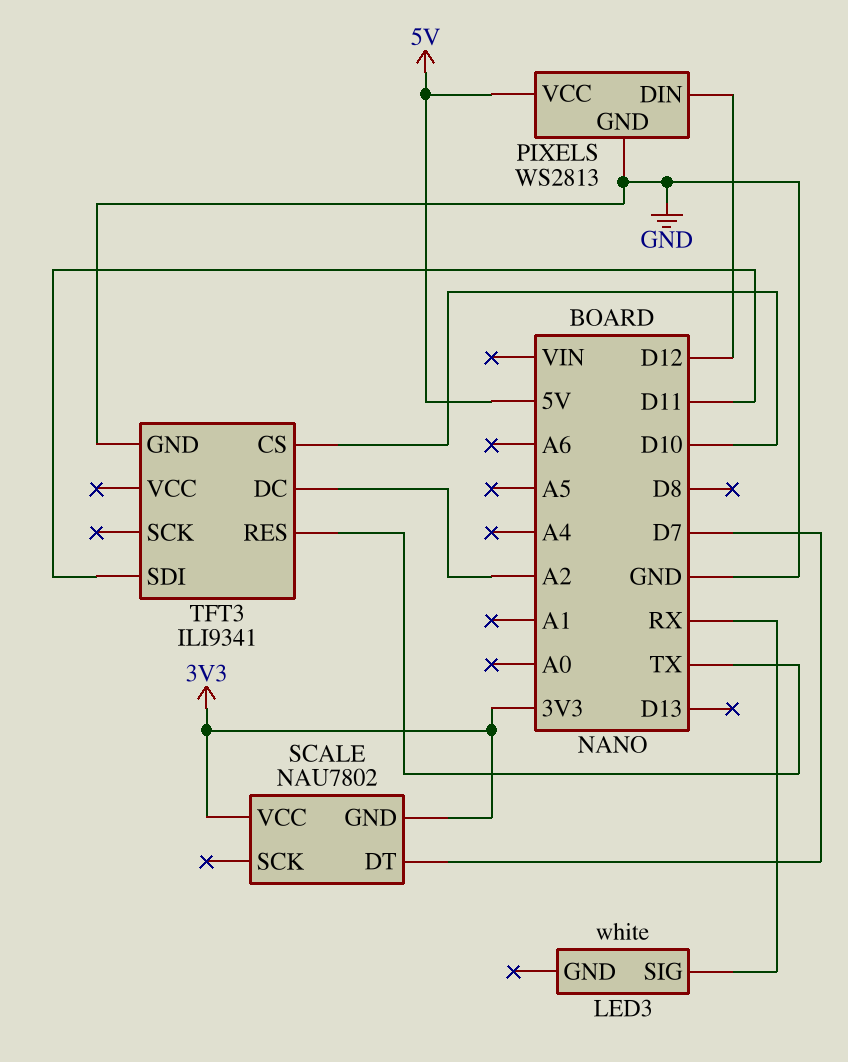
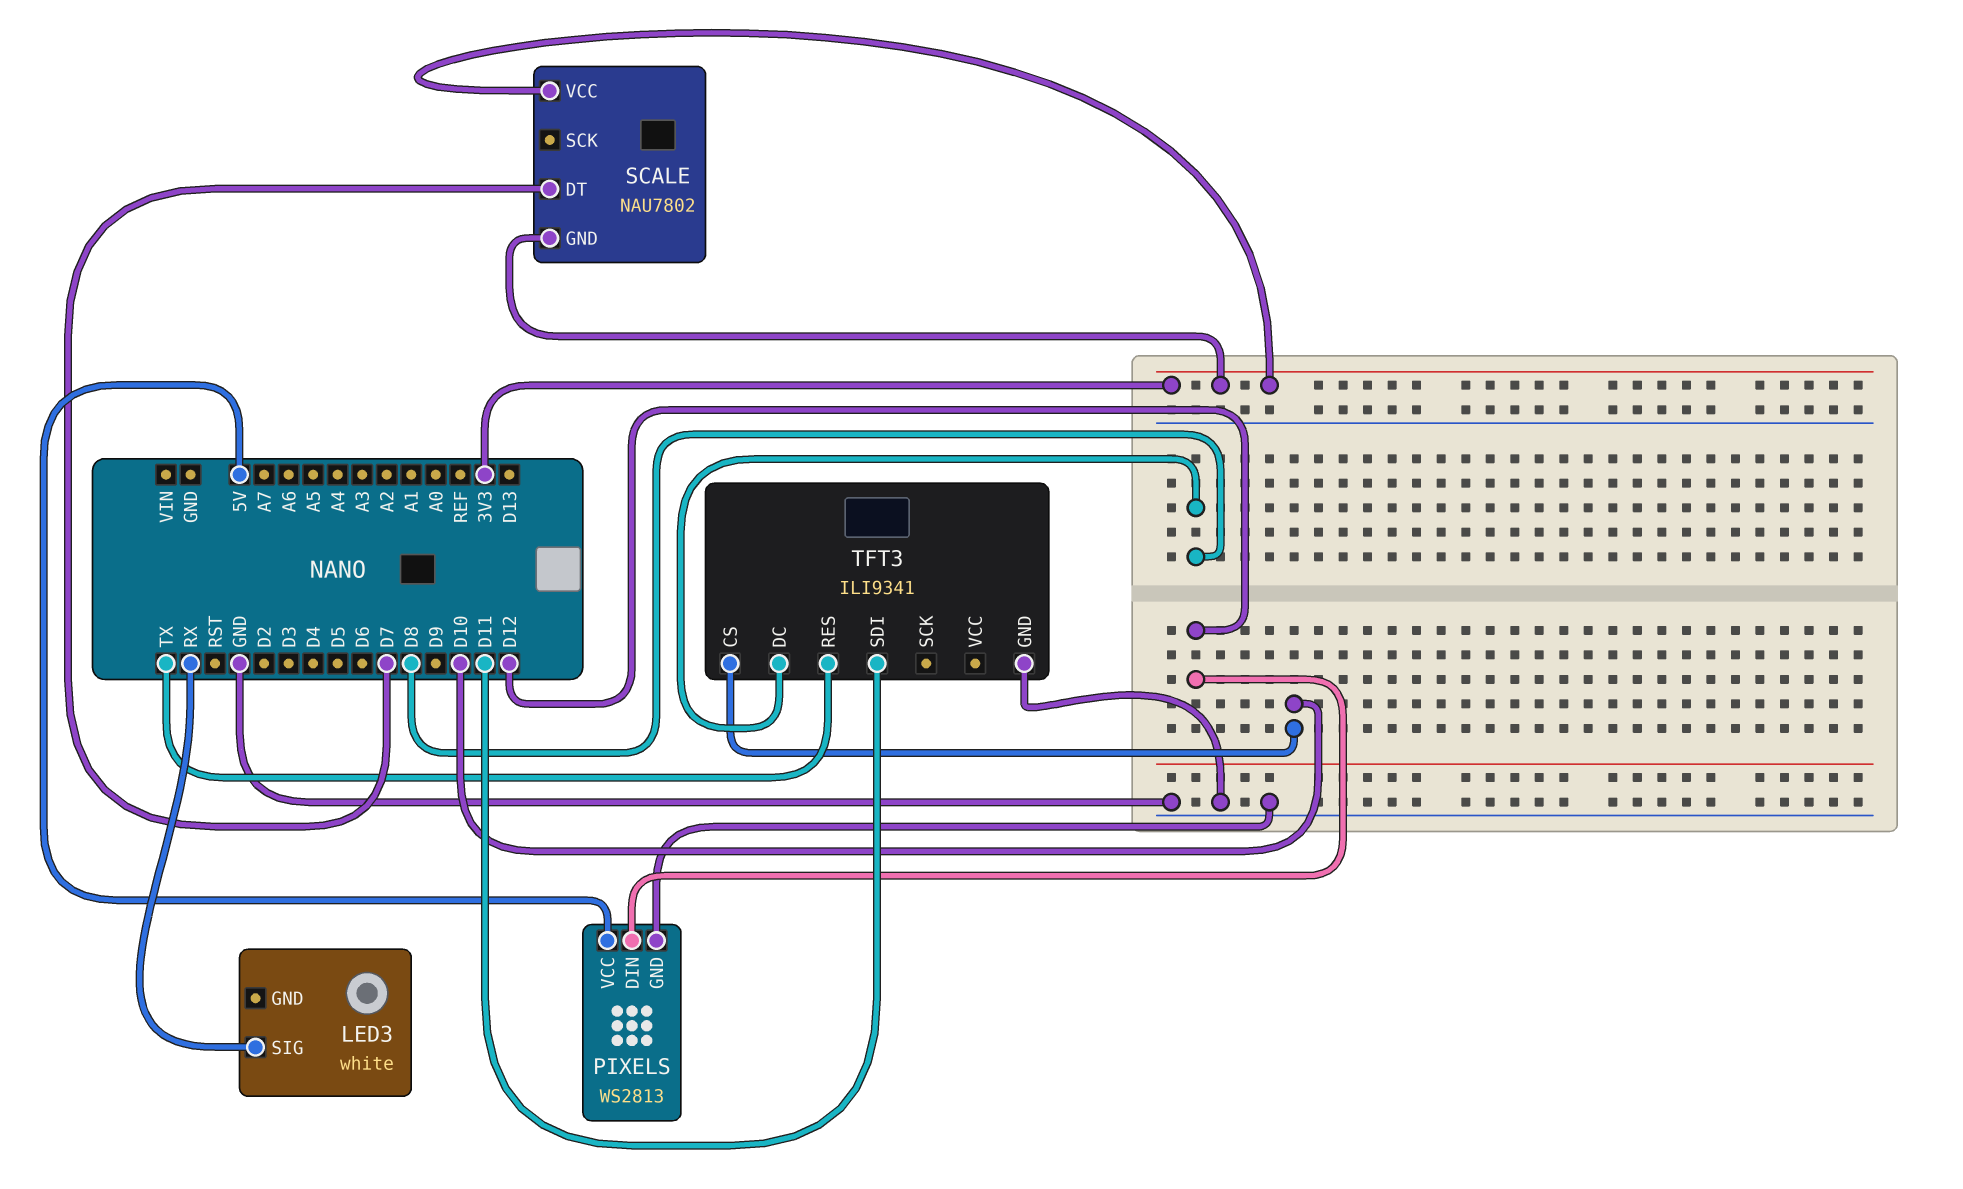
TFT3 pin DC: A2 -> D8

